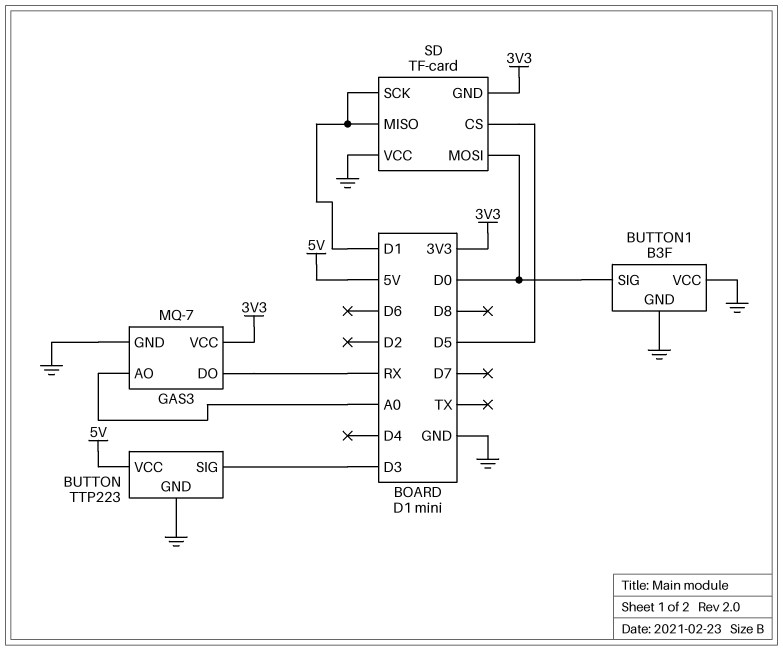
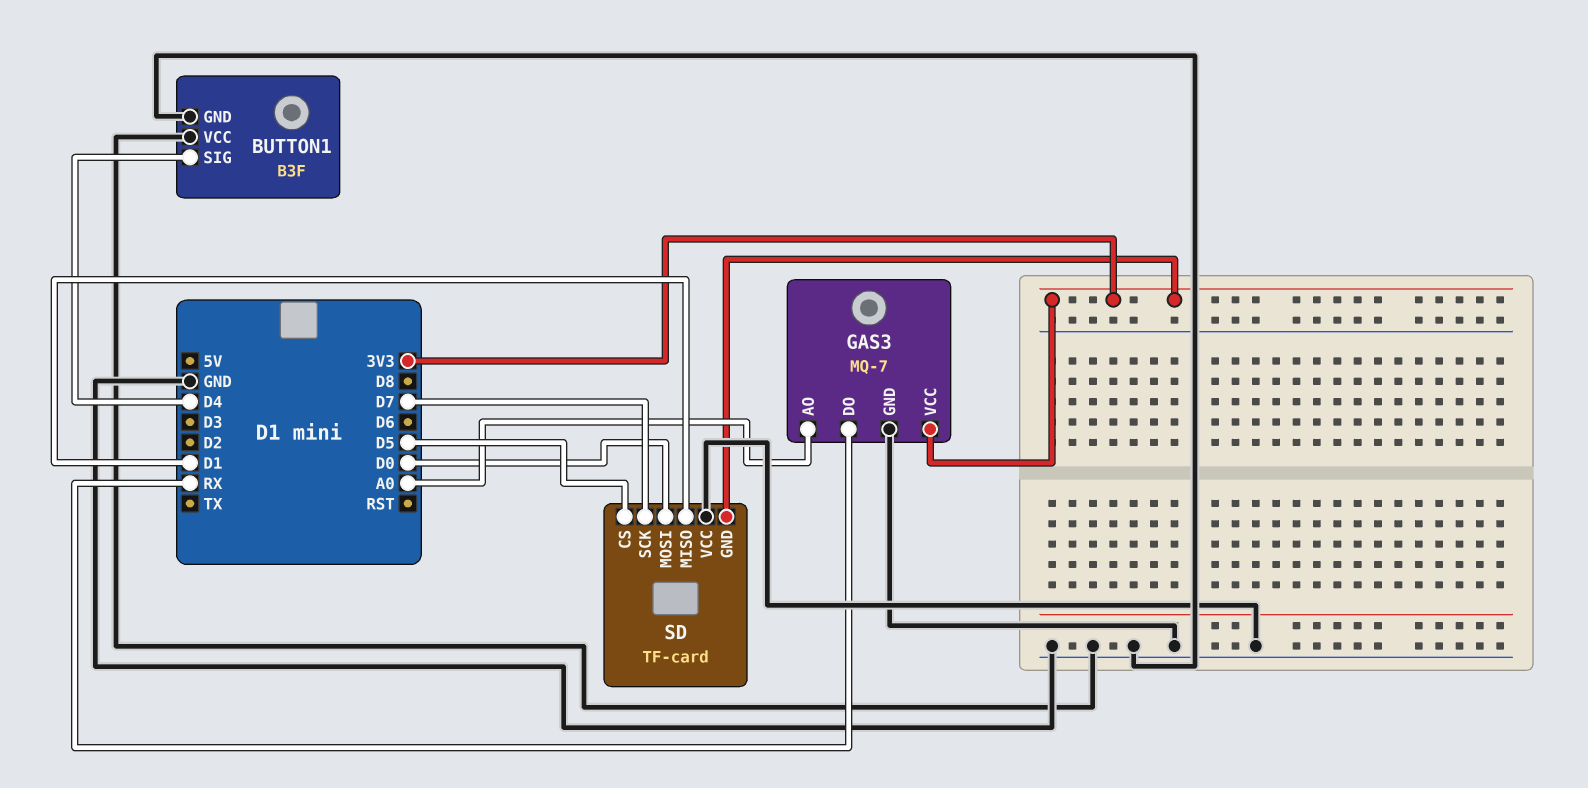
BUTTON: TTP223 -> none
BUTTON pin GND: GND -> none
BUTTON pin SIG: D3 -> none
BUTTON pin VCC: 5V -> none
BUTTON1 pin SIG: D0 -> D4
SD pin SCK: D1 -> D7

